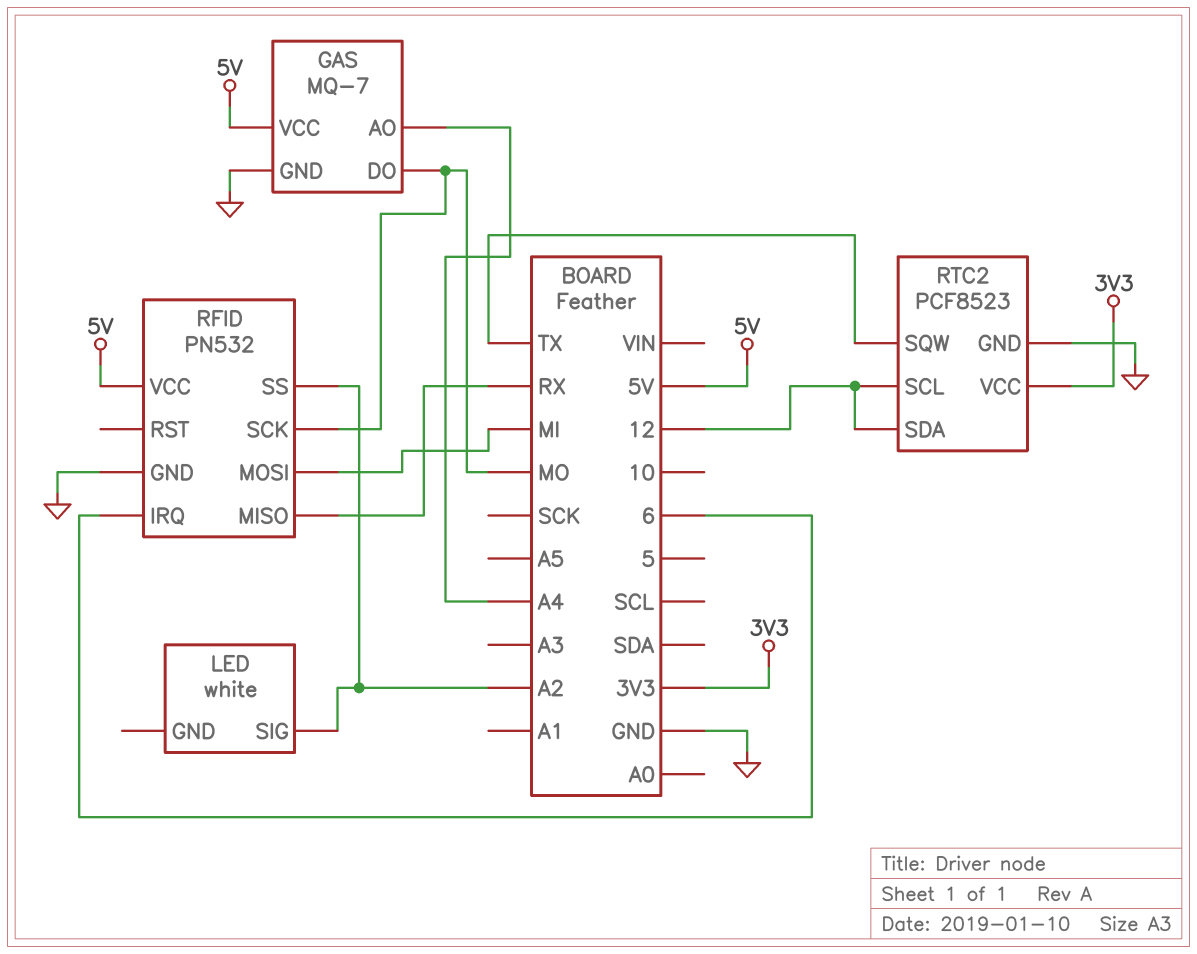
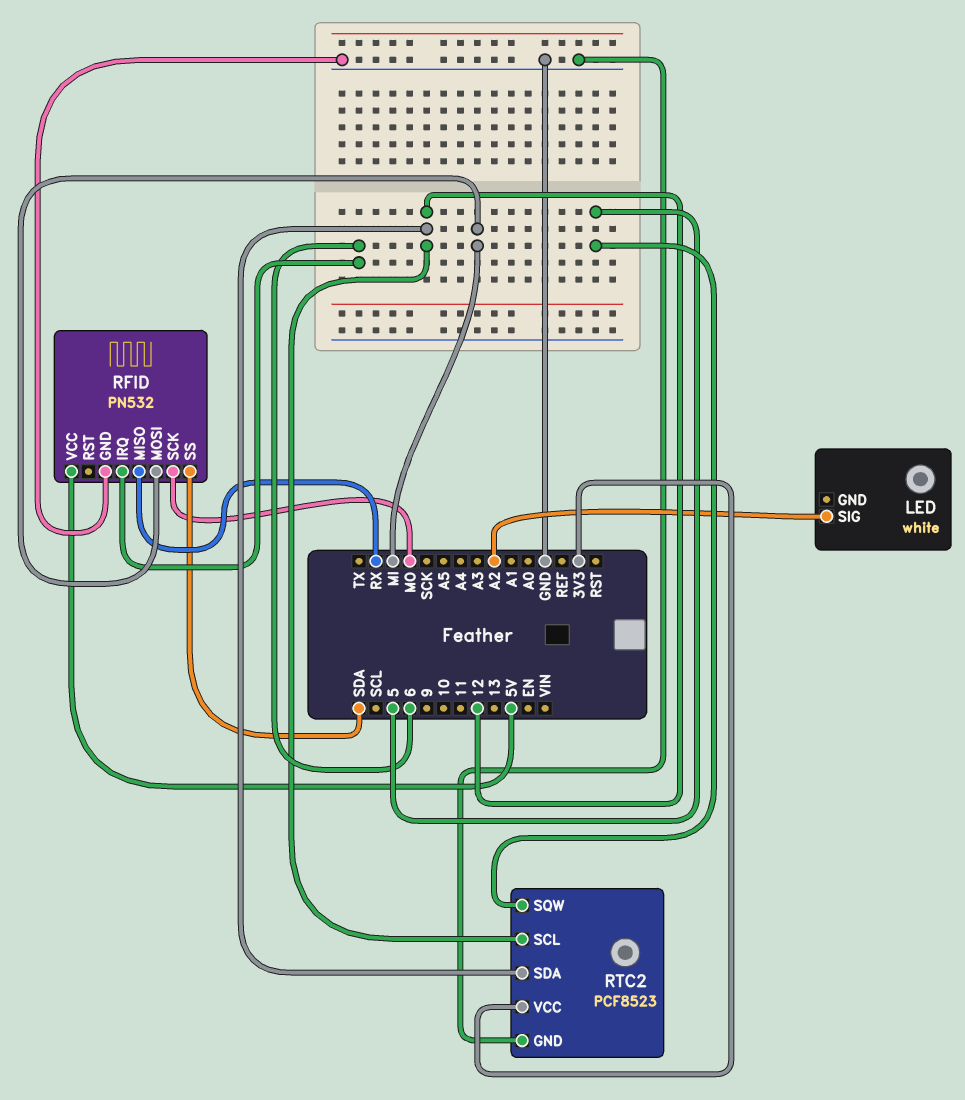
GAS: MQ-7 -> none
GAS pin AO: A4 -> none
GAS pin DO: MO -> none
GAS pin GND: GND -> none
GAS pin VCC: 5V -> none
RFID pin SS: A2 -> SDA
RTC2 pin SQW: TX -> 5

